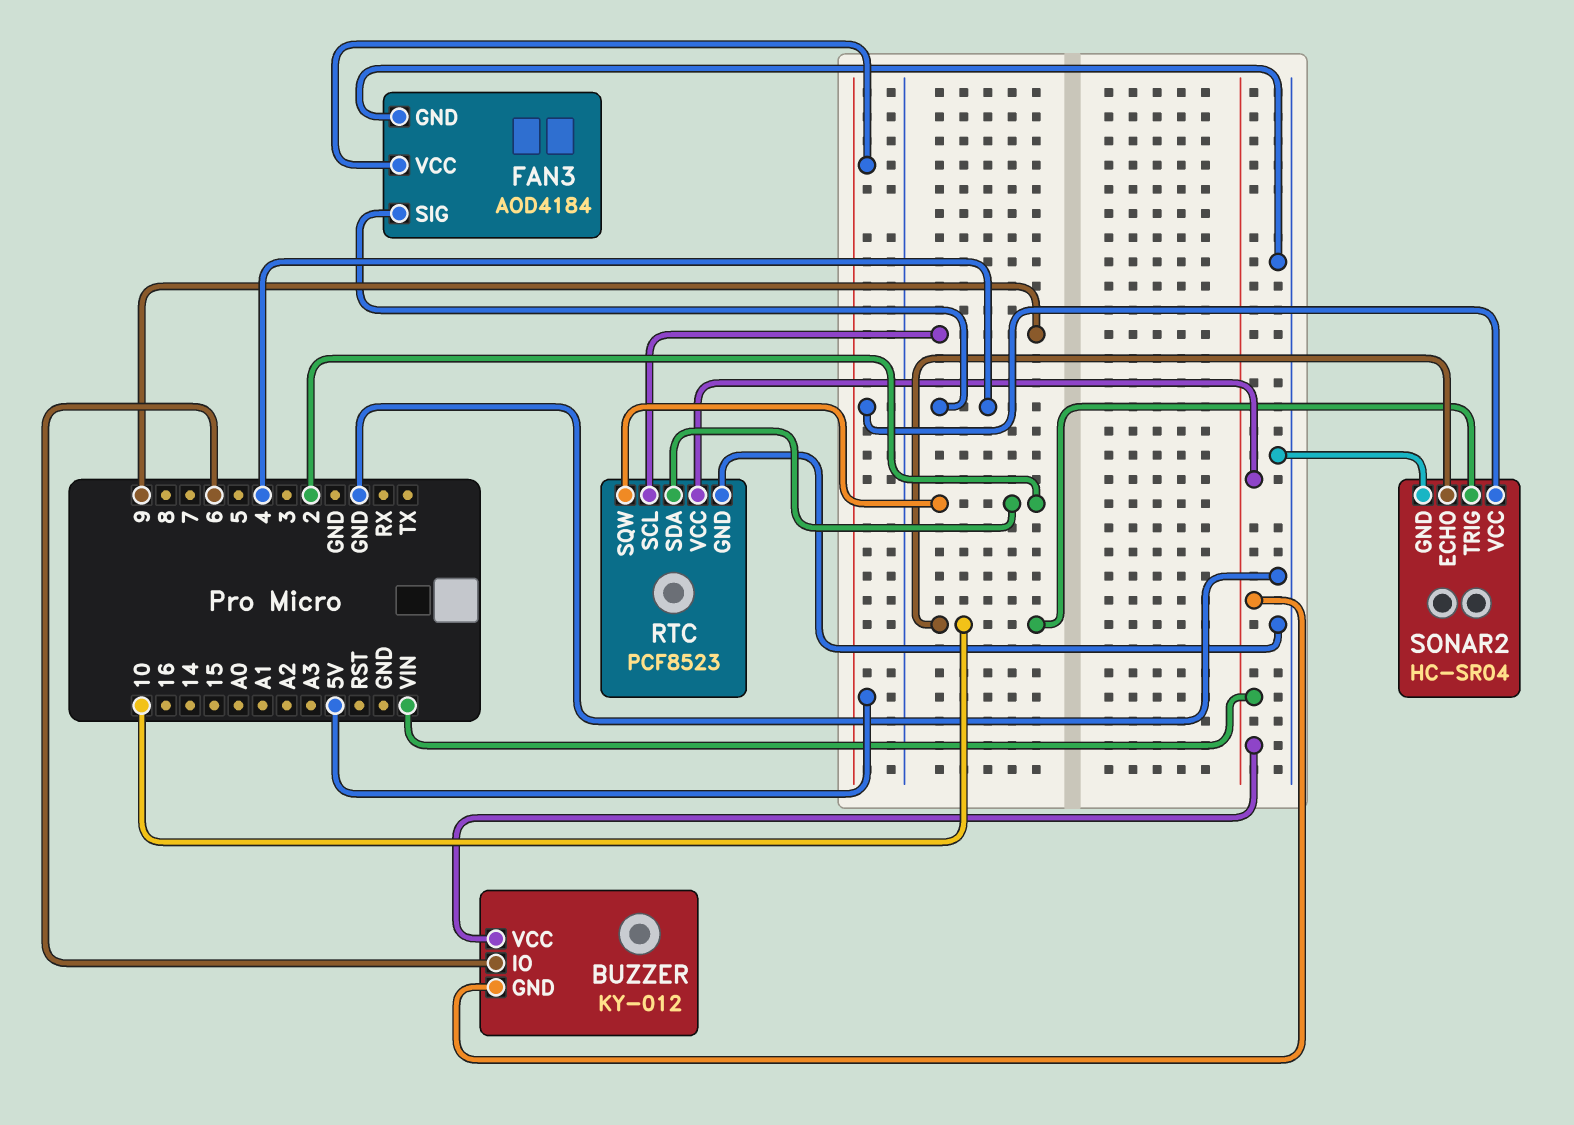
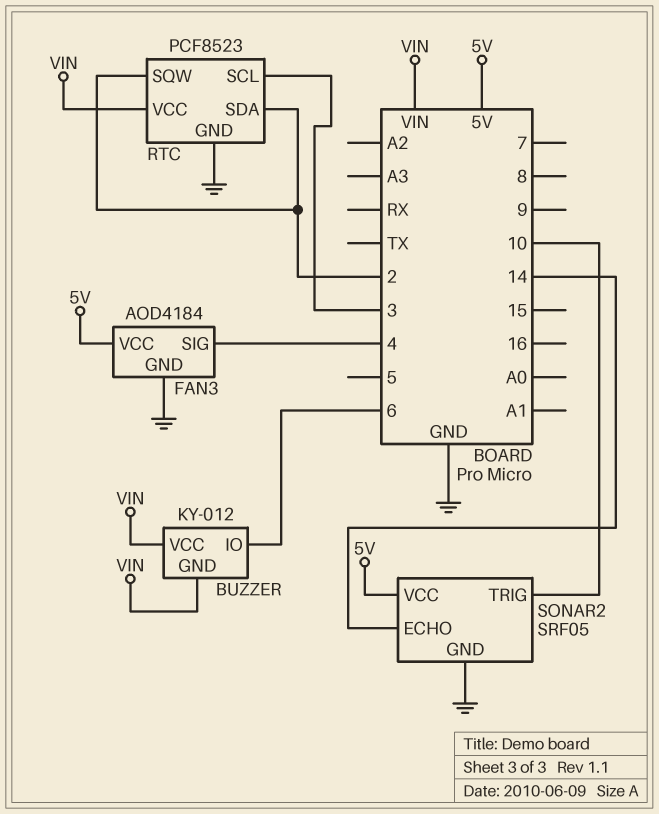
RTC pin SCL: 9 -> 3
SONAR2: HC-SR04 -> SRF05
SONAR2 pin ECHO: 10 -> 14

